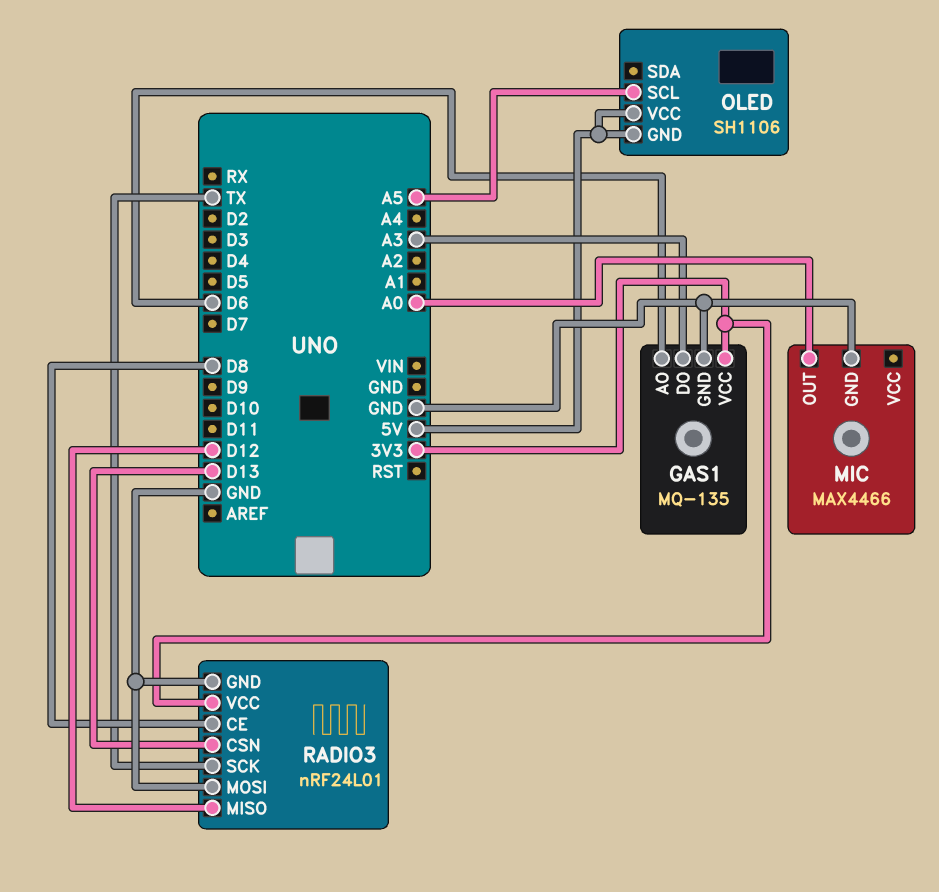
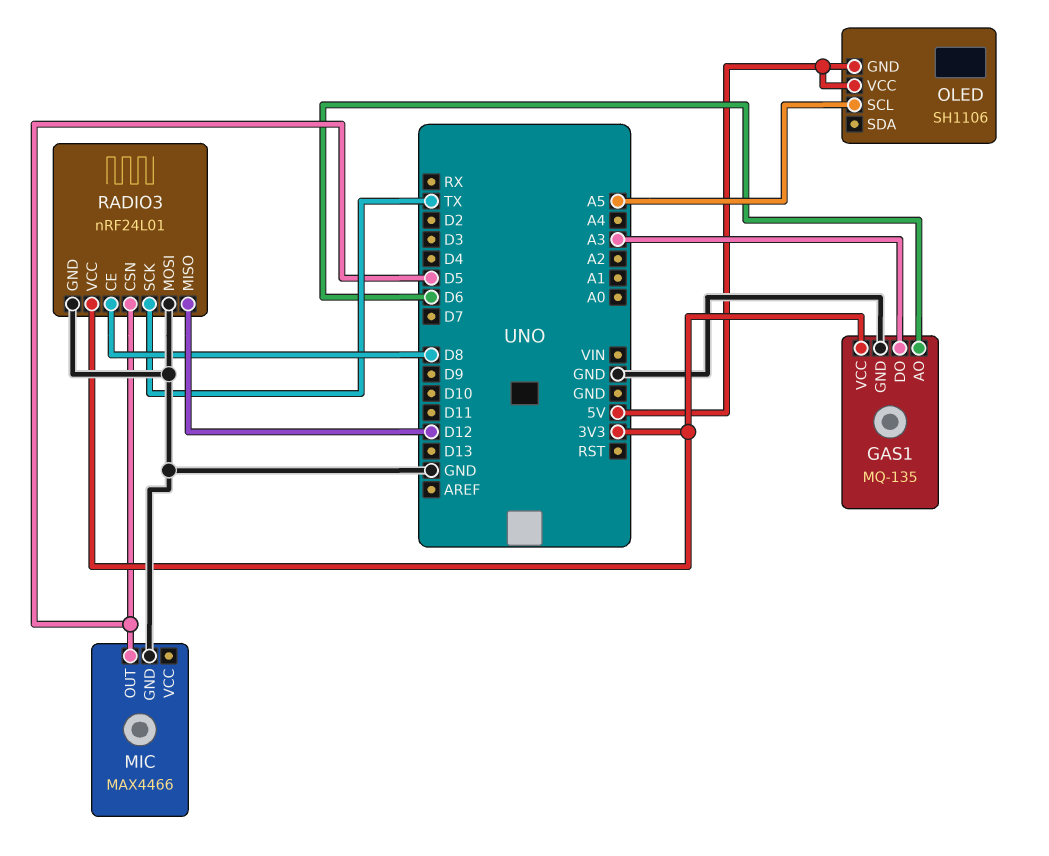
MIC pin OUT: A0 -> D5
RADIO3 pin CSN: D13 -> D5

